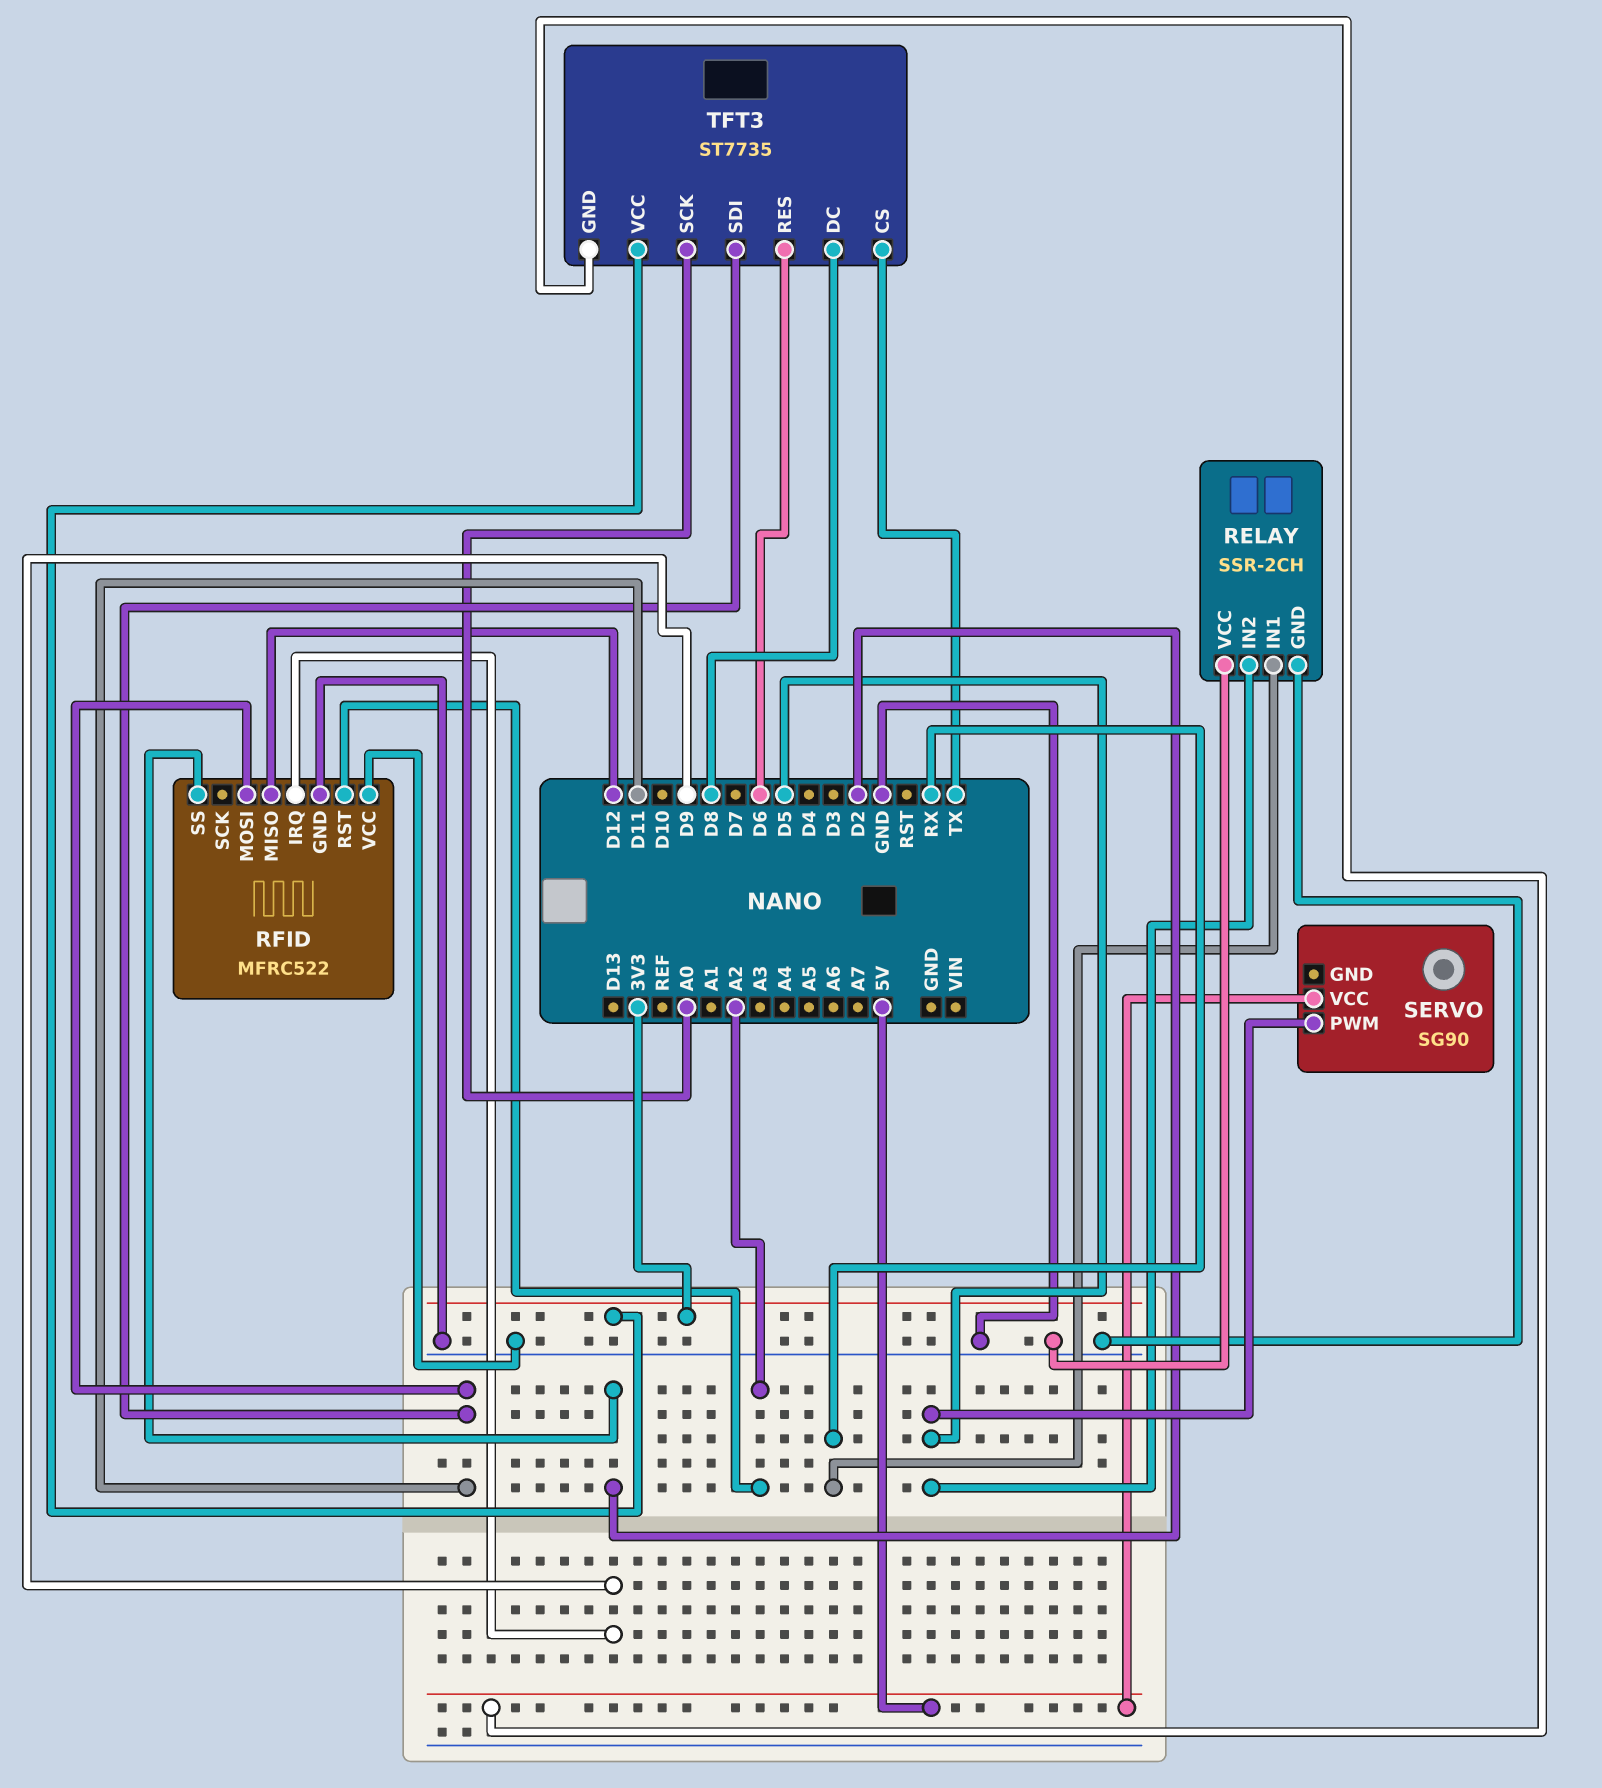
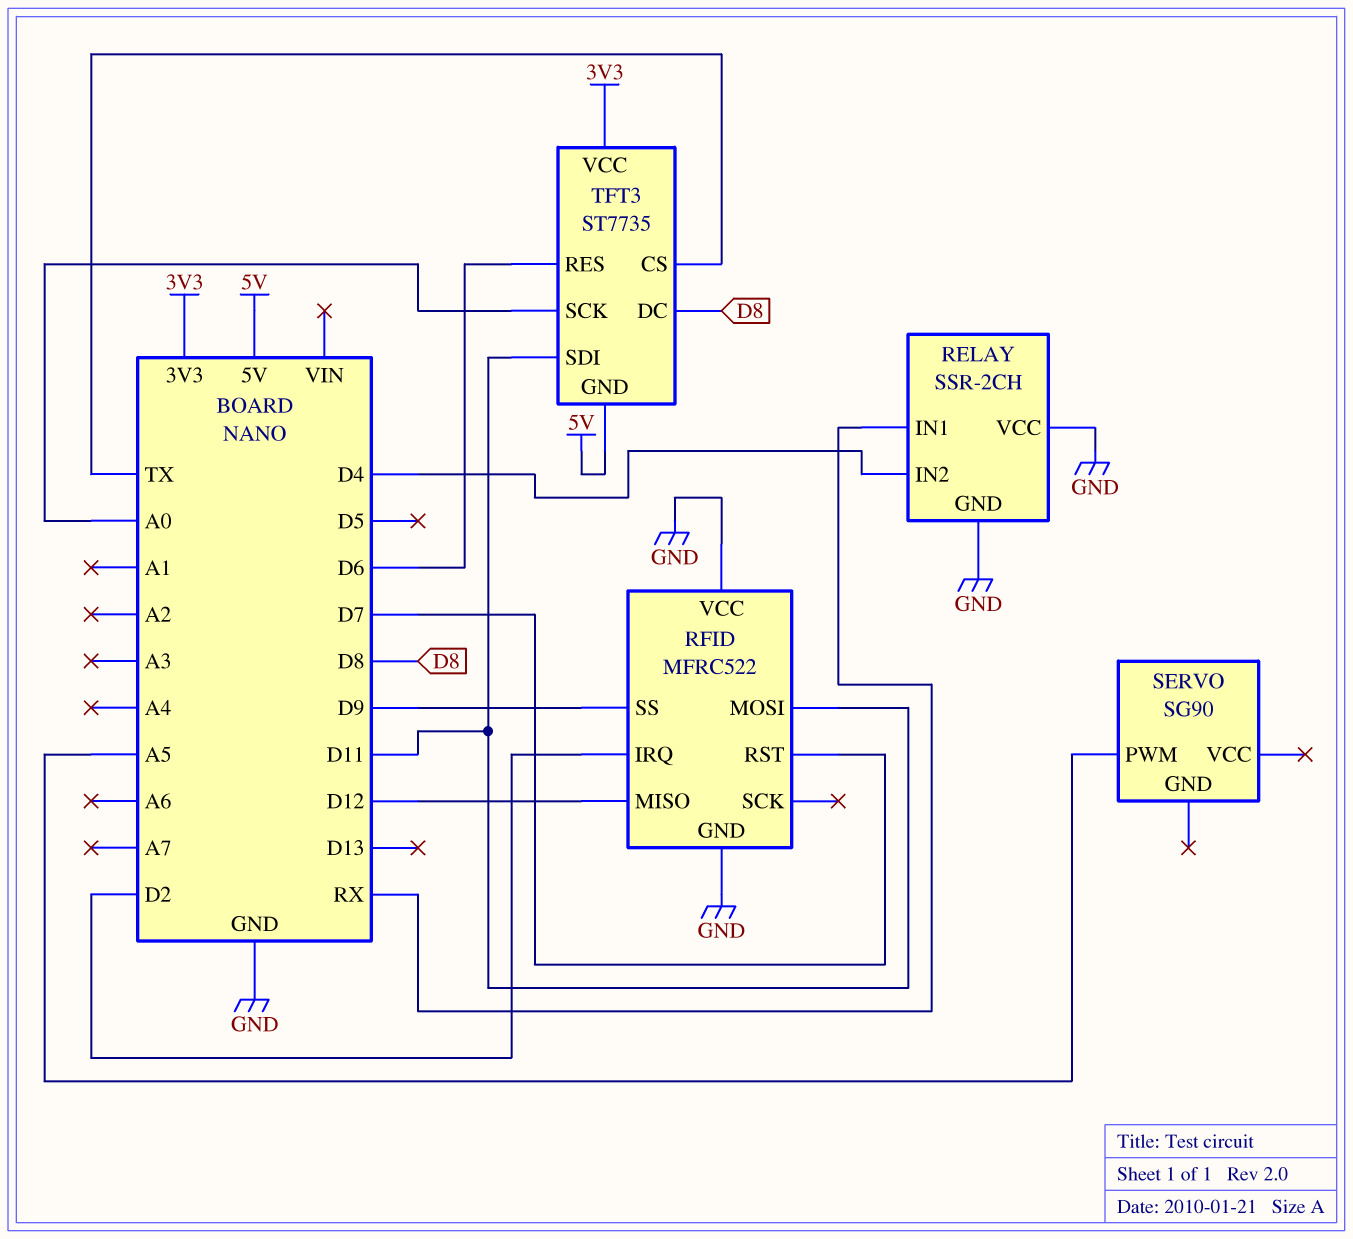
RELAY pin IN2: D5 -> D4
RFID pin IRQ: D9 -> D2
RFID pin RST: A2 -> D7
RFID pin SS: D2 -> D9
SERVO pin PWM: D5 -> A5
SERVO pin VCC: 5V -> none

